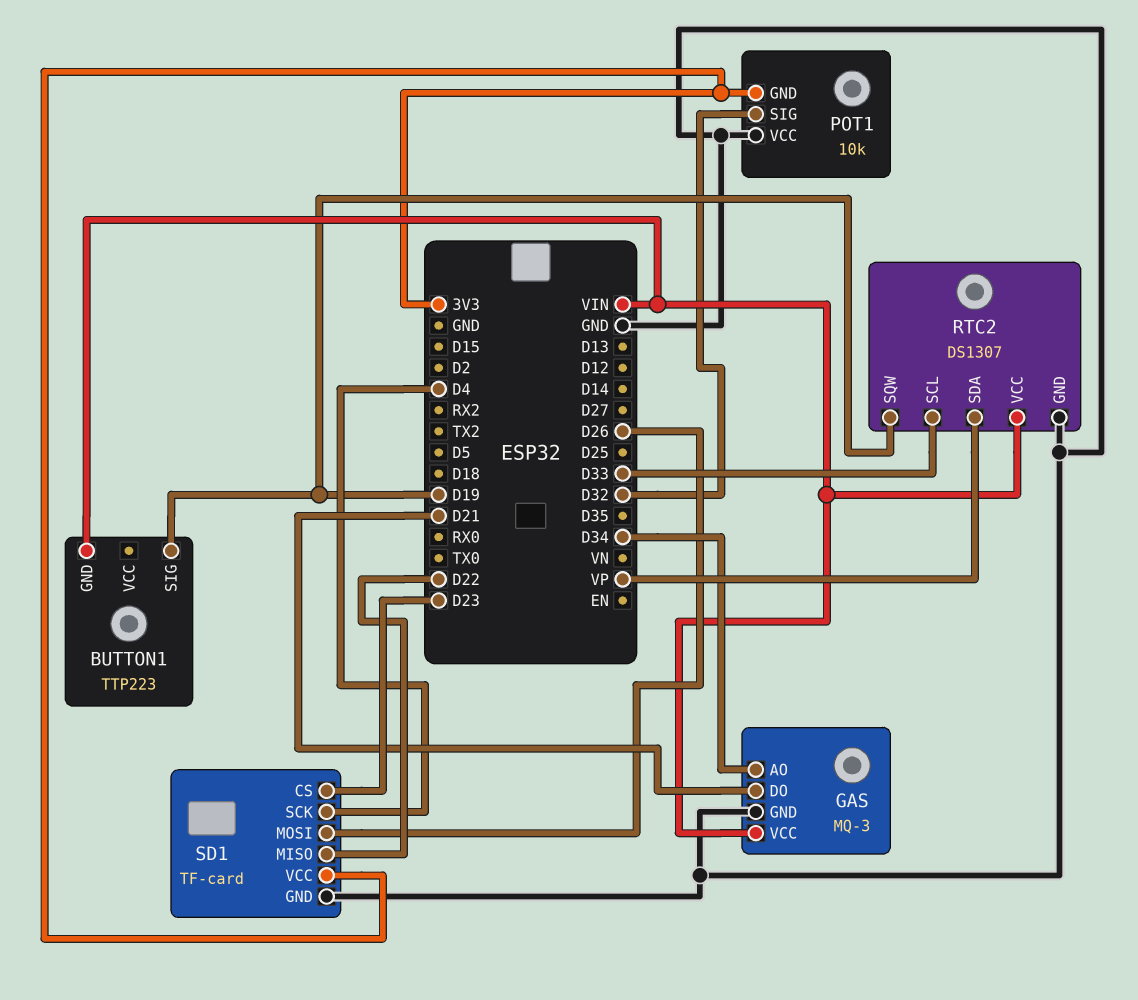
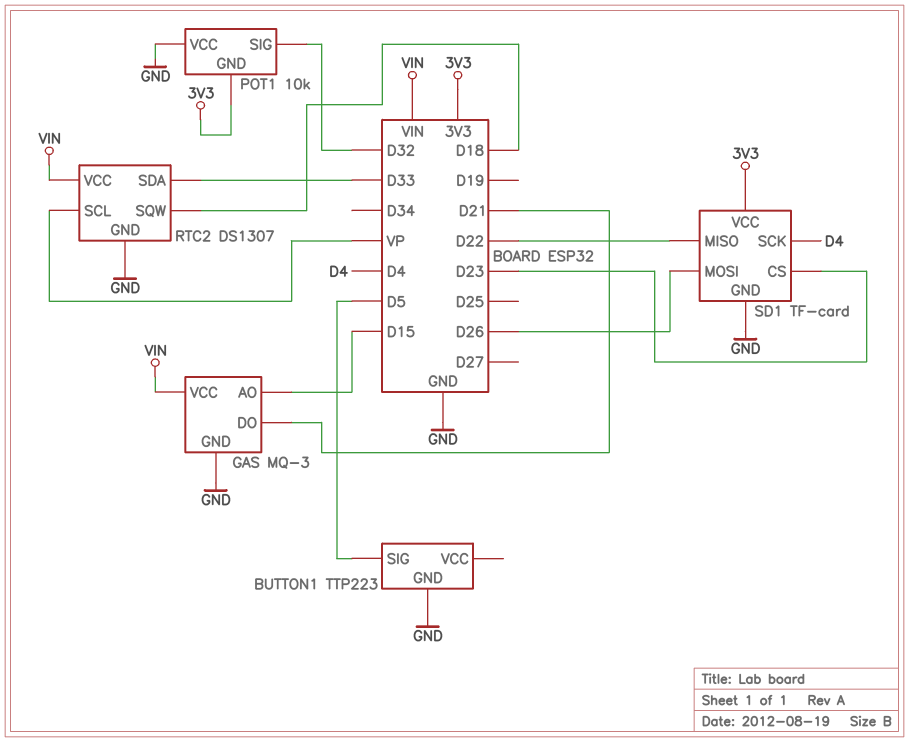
BUTTON1 pin GND: VIN -> GND
BUTTON1 pin SIG: D19 -> D5
GAS pin AO: D34 -> D15
RTC2 pin SCL: D33 -> VP
RTC2 pin SDA: VP -> D33
RTC2 pin SQW: D19 -> D18

